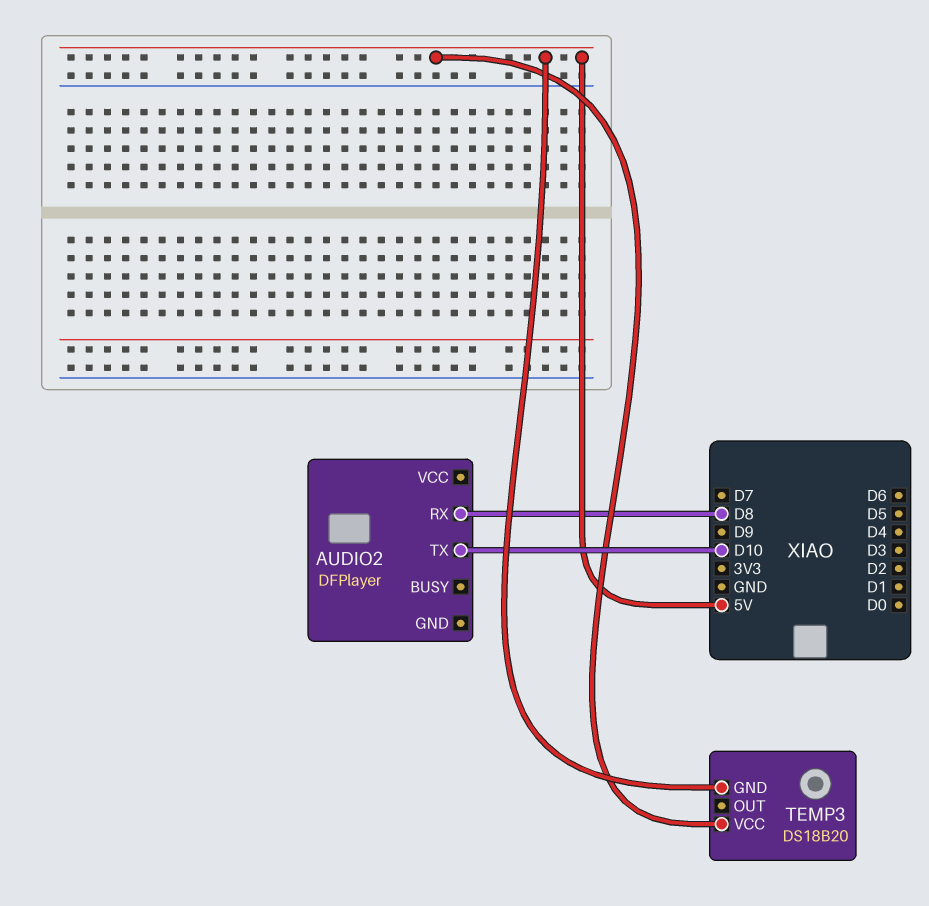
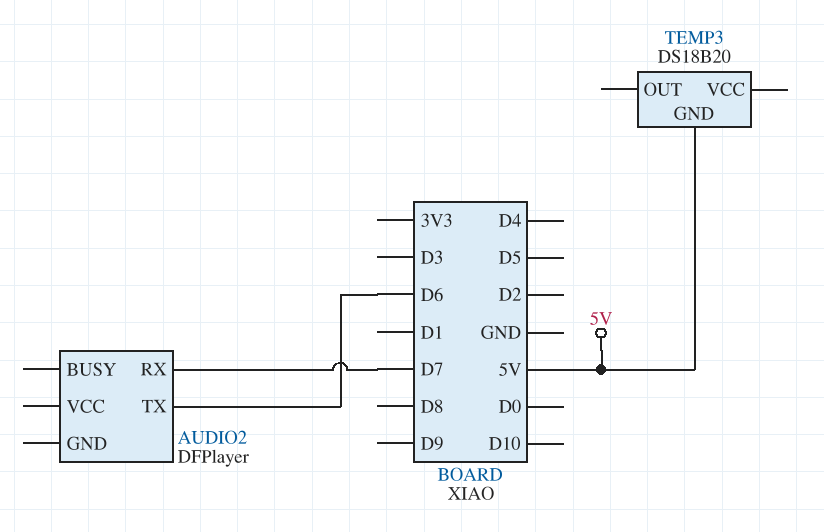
AUDIO2 pin RX: D8 -> D7
AUDIO2 pin TX: D10 -> D6
TEMP3 pin VCC: 5V -> none

